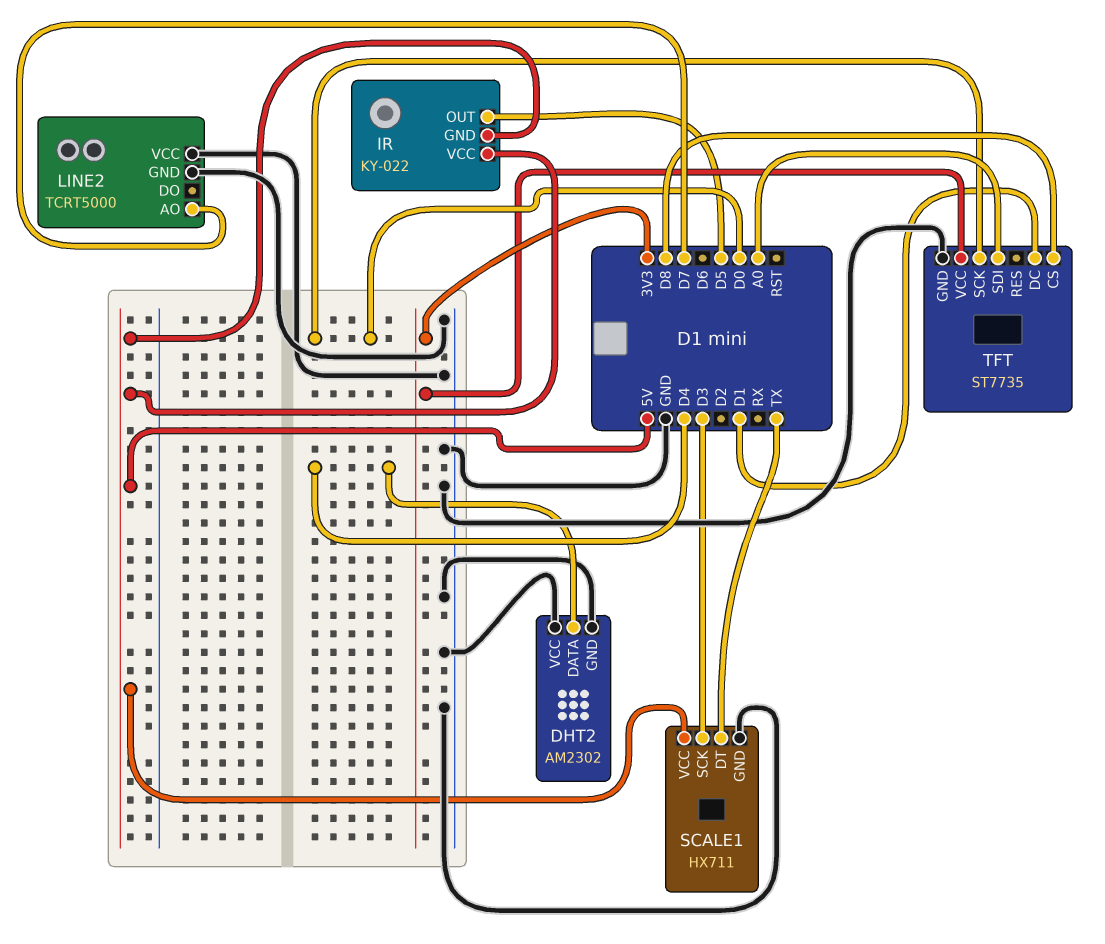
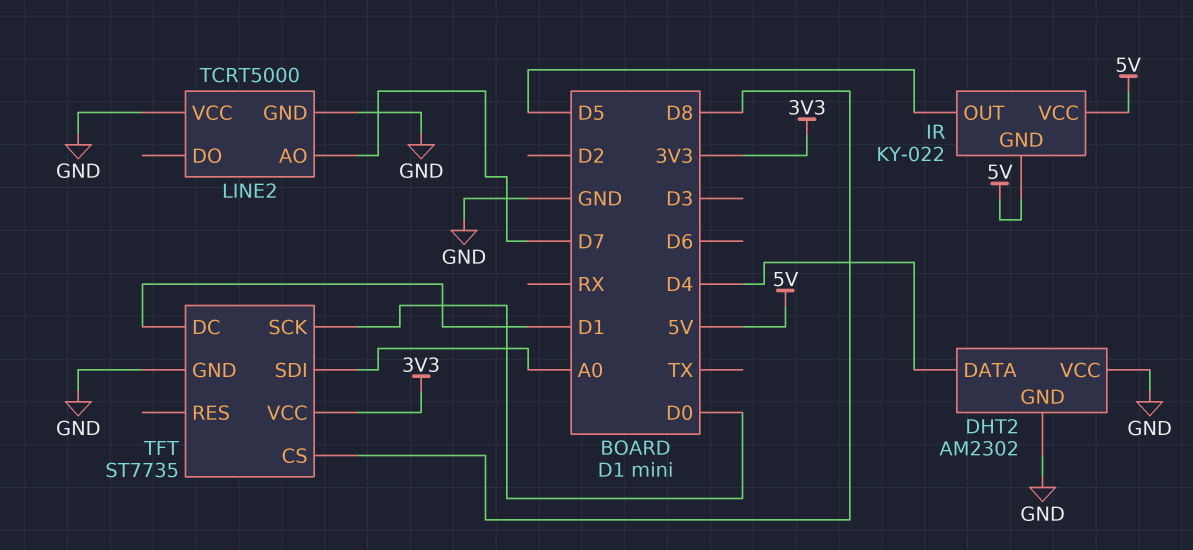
SCALE1: HX711 -> none
SCALE1 pin DT: TX -> none
SCALE1 pin GND: GND -> none
SCALE1 pin SCK: D3 -> none
SCALE1 pin VCC: 5V -> none

